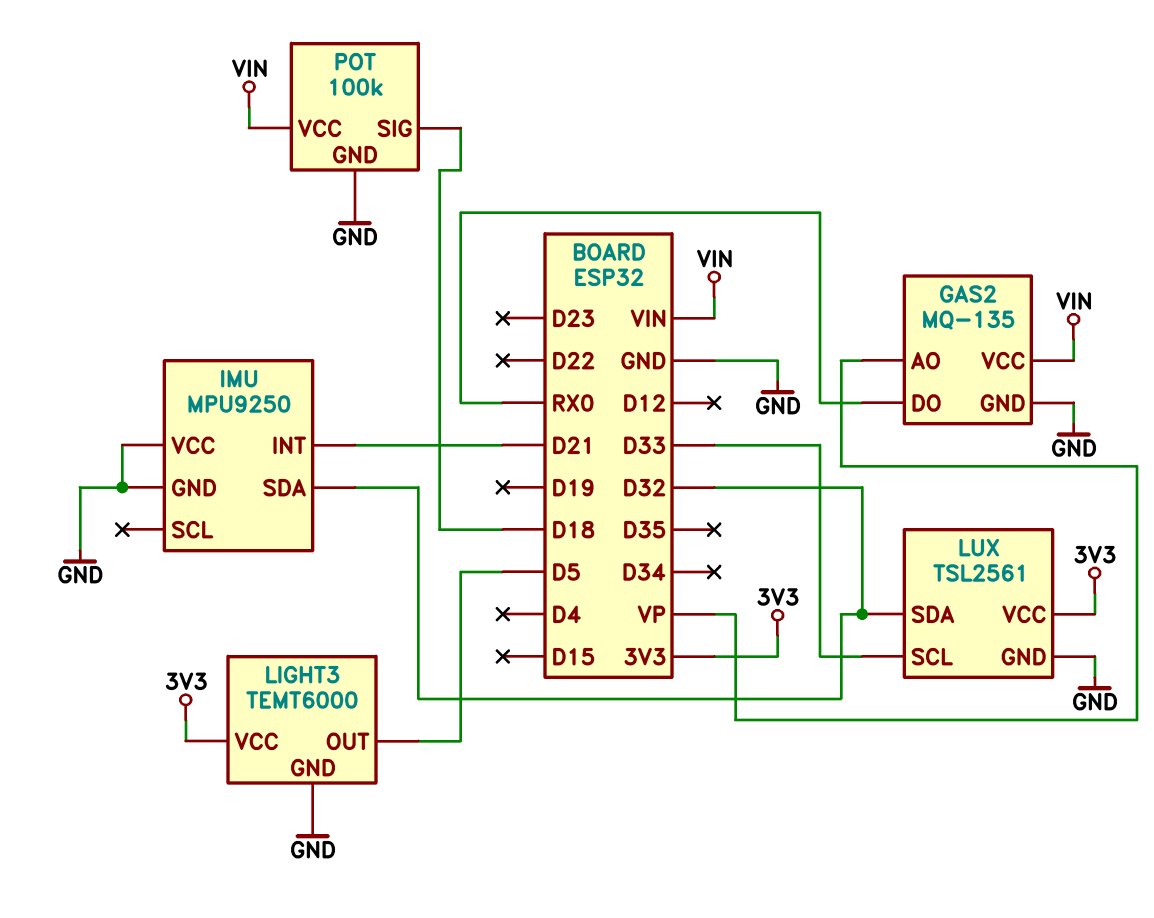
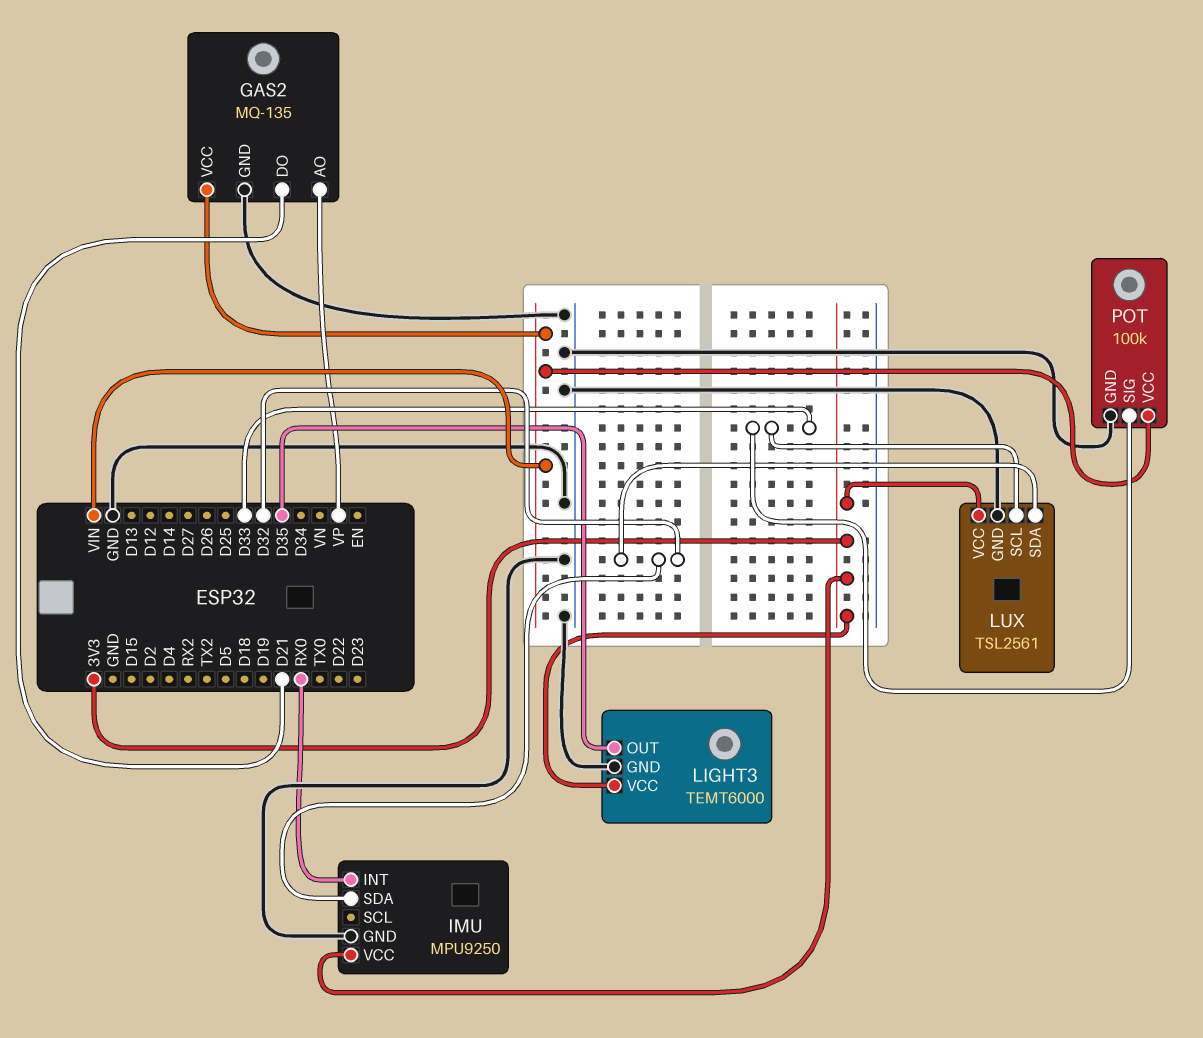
GAS2 pin DO: RX0 -> D21
IMU pin INT: D21 -> RX0
IMU pin VCC: GND -> 3V3
LIGHT3 pin OUT: D5 -> D35
POT pin SIG: D18 -> D33

